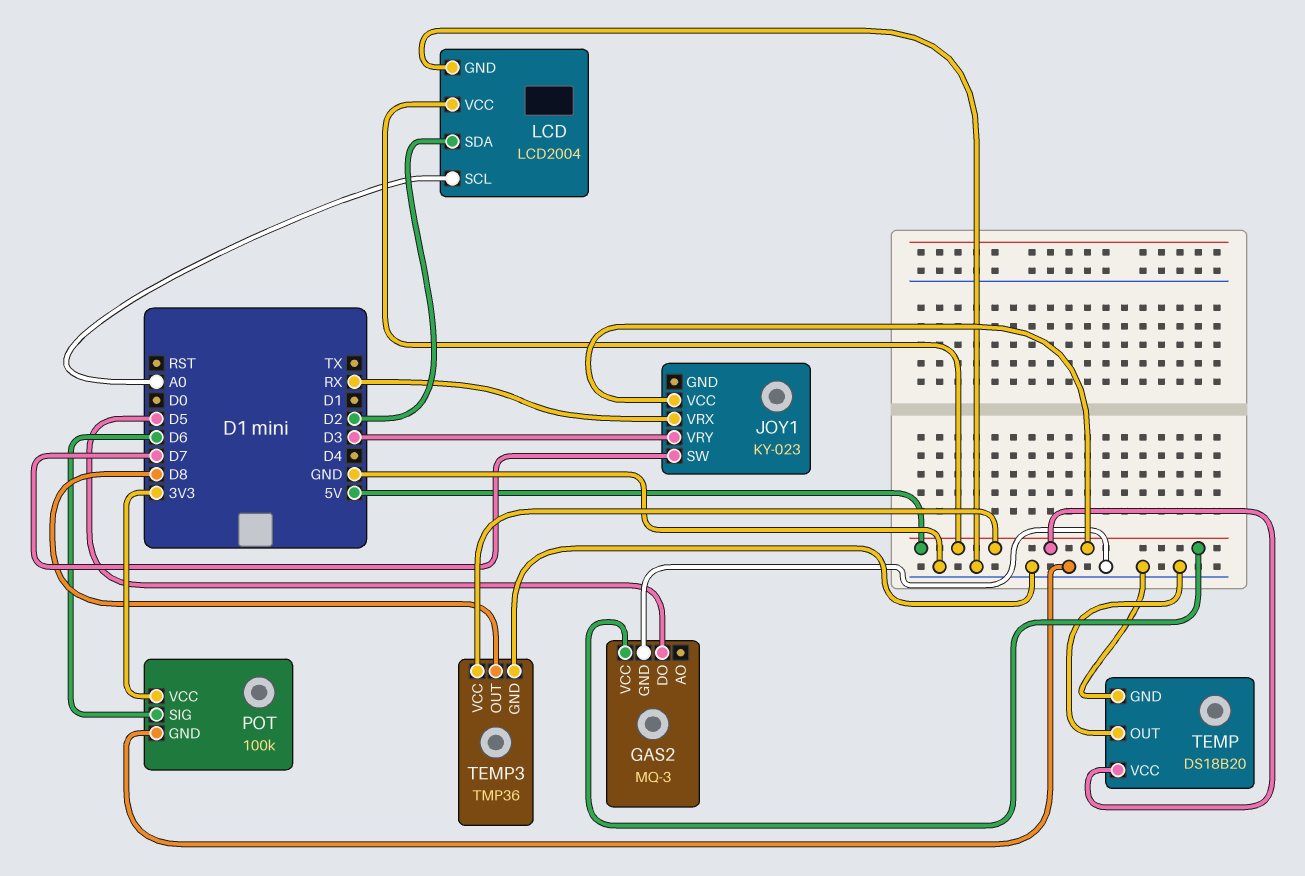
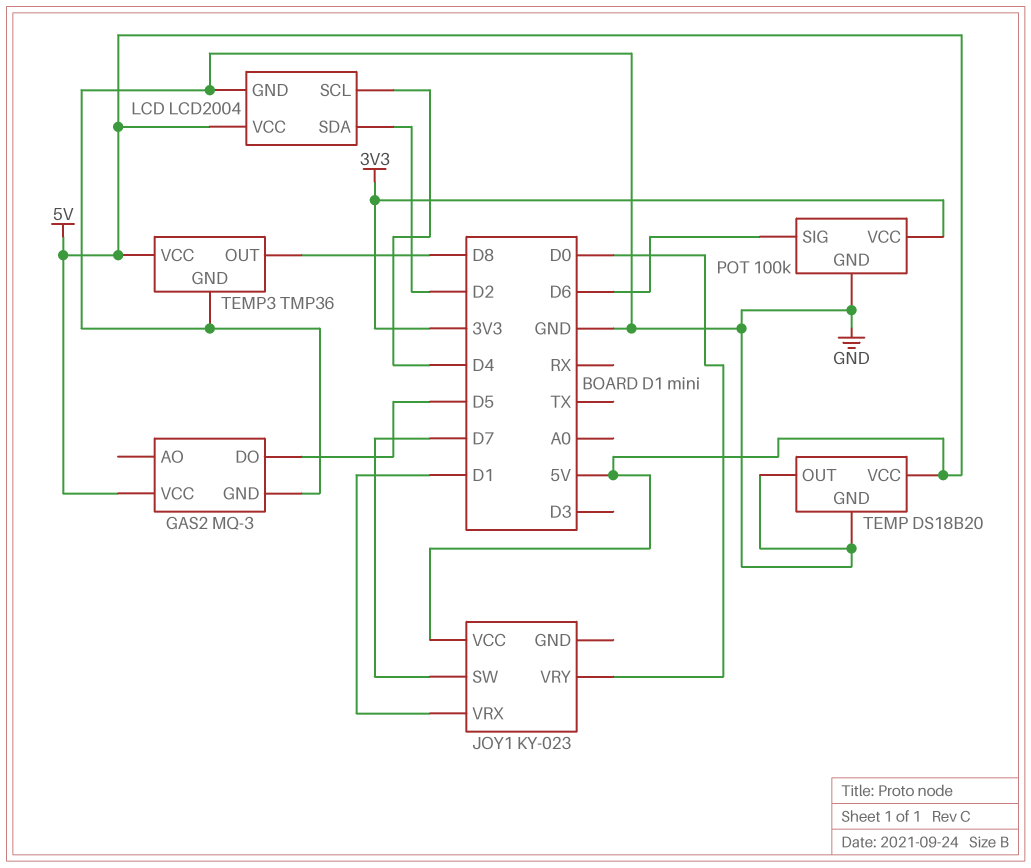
JOY1 pin VRX: RX -> D1
JOY1 pin VRY: D3 -> D0
LCD pin SCL: A0 -> D4

